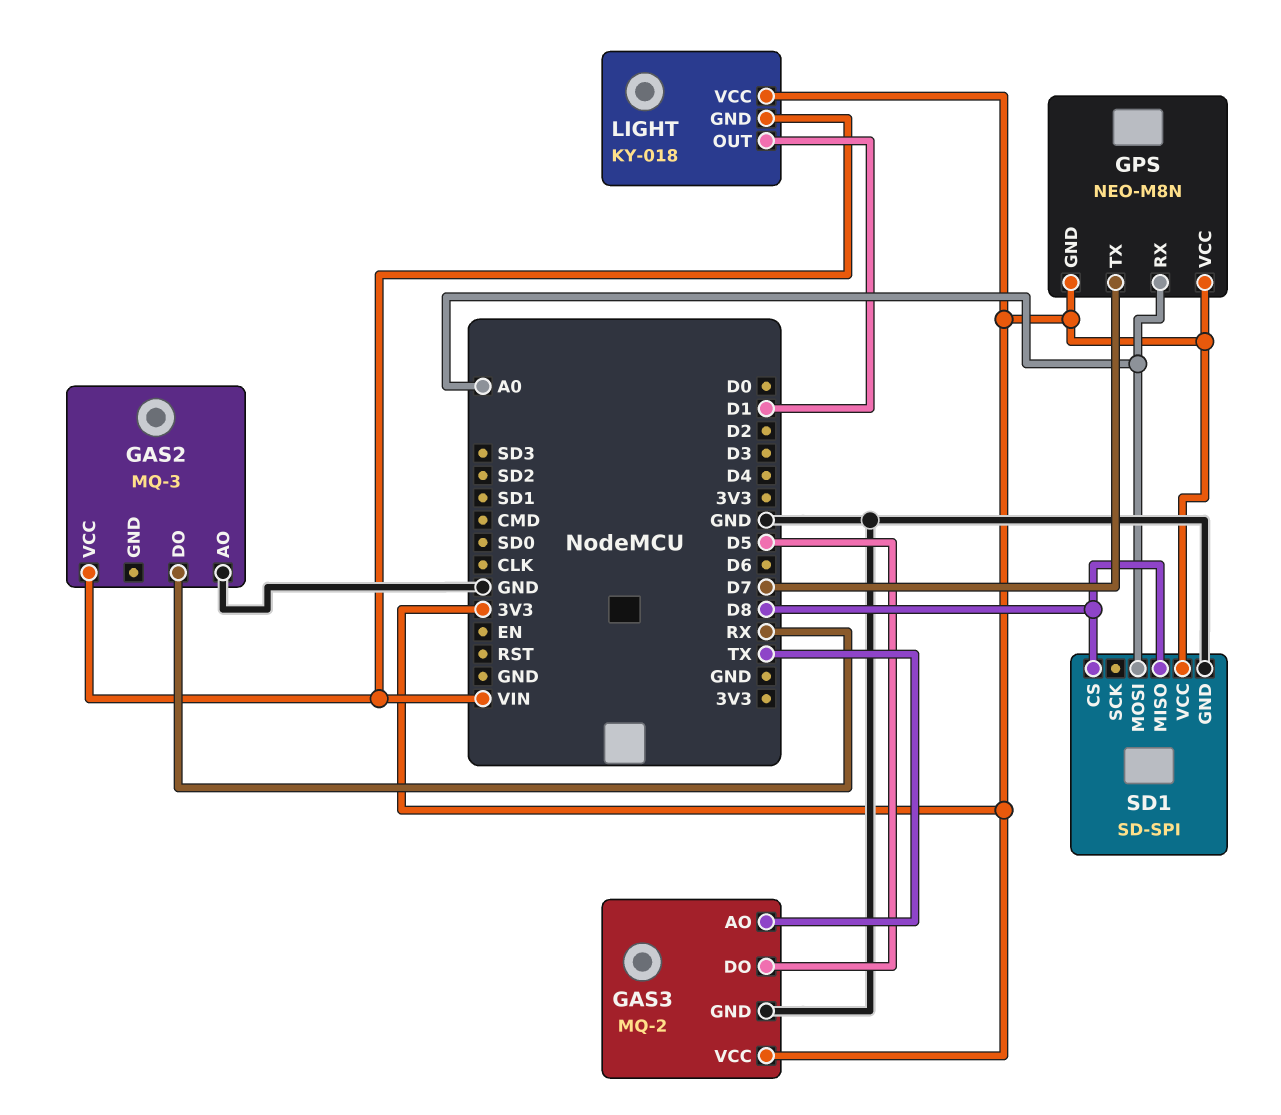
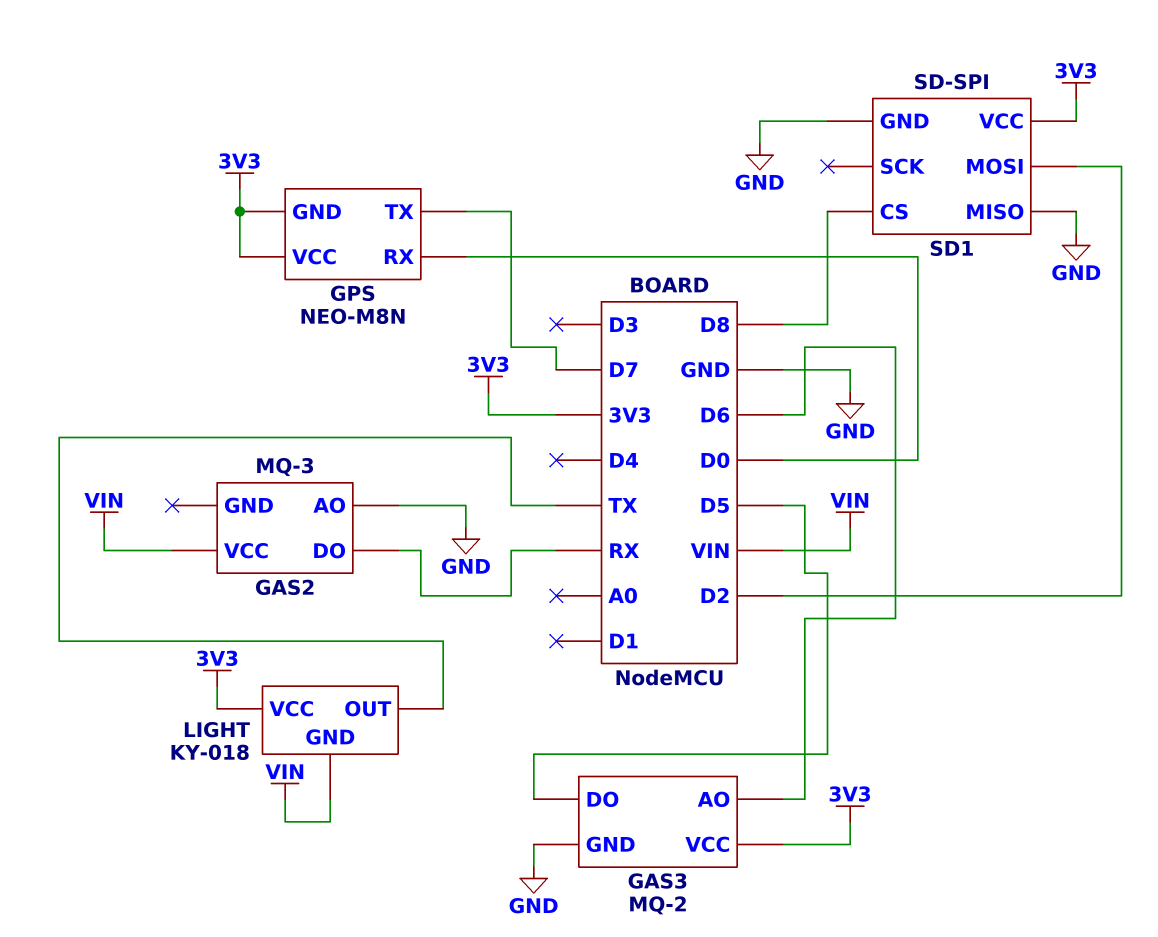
GAS3 pin AO: TX -> D6
GPS pin RX: A0 -> D0
LIGHT pin OUT: D1 -> TX
SD1 pin MISO: D8 -> GND
SD1 pin MOSI: A0 -> D2

